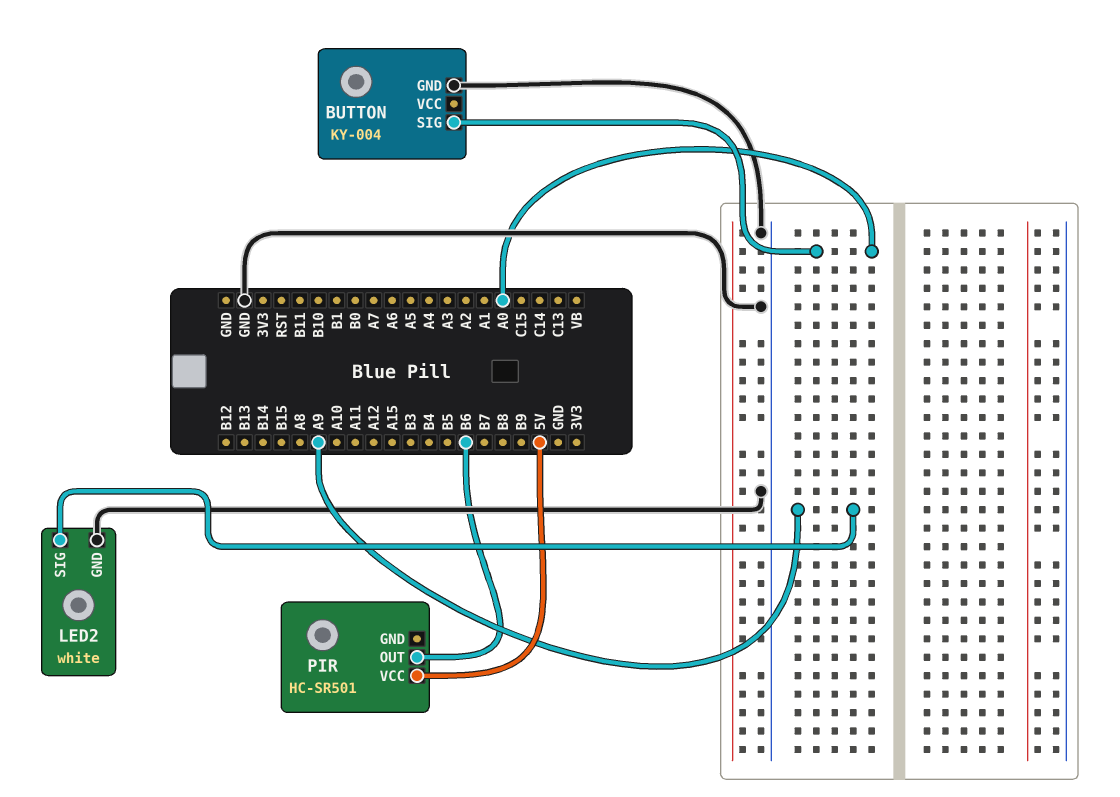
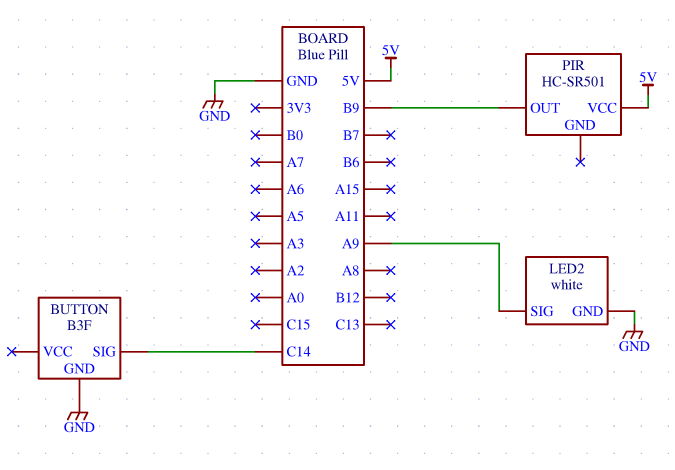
BUTTON: KY-004 -> B3F
BUTTON pin SIG: A0 -> C14
PIR pin OUT: B6 -> B9

